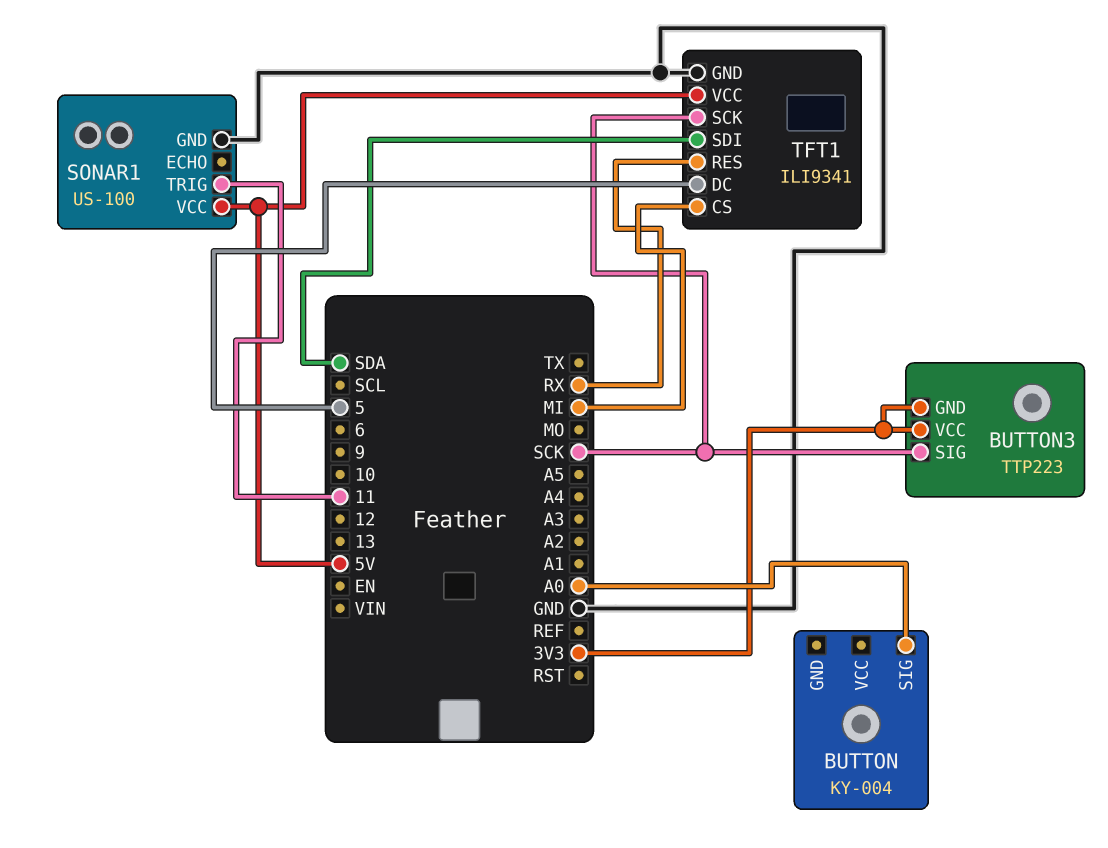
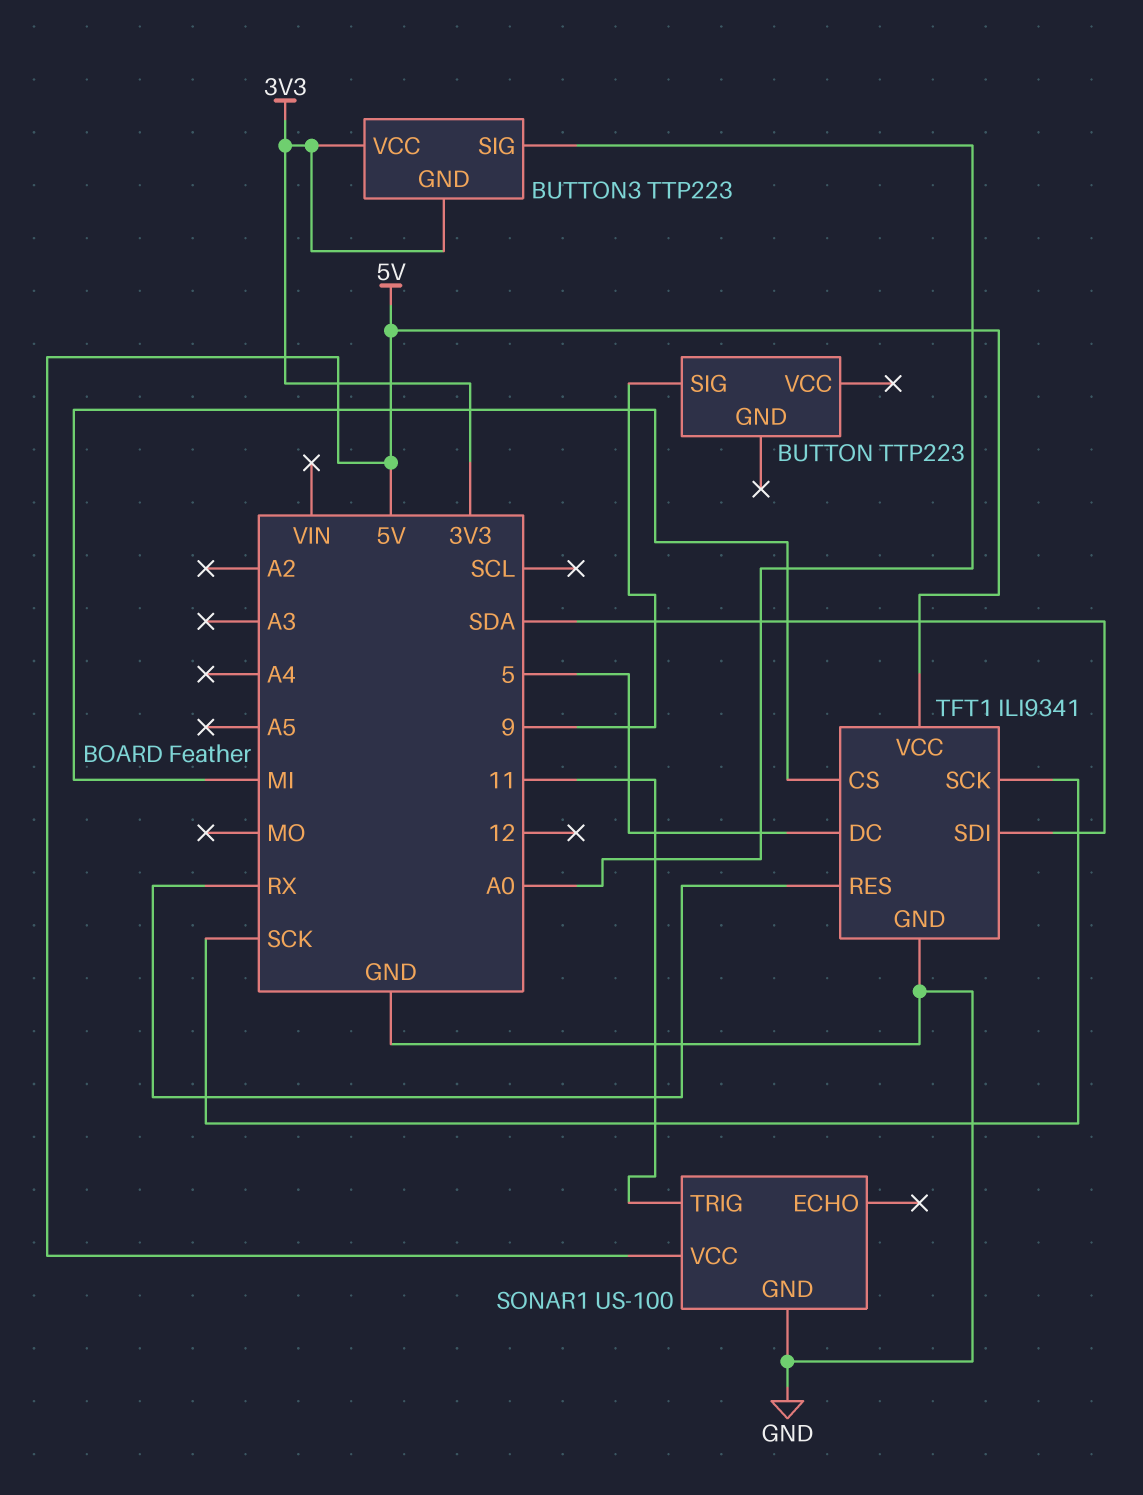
BUTTON: KY-004 -> TTP223
BUTTON pin SIG: A0 -> 9
BUTTON3 pin SIG: SCK -> A0

